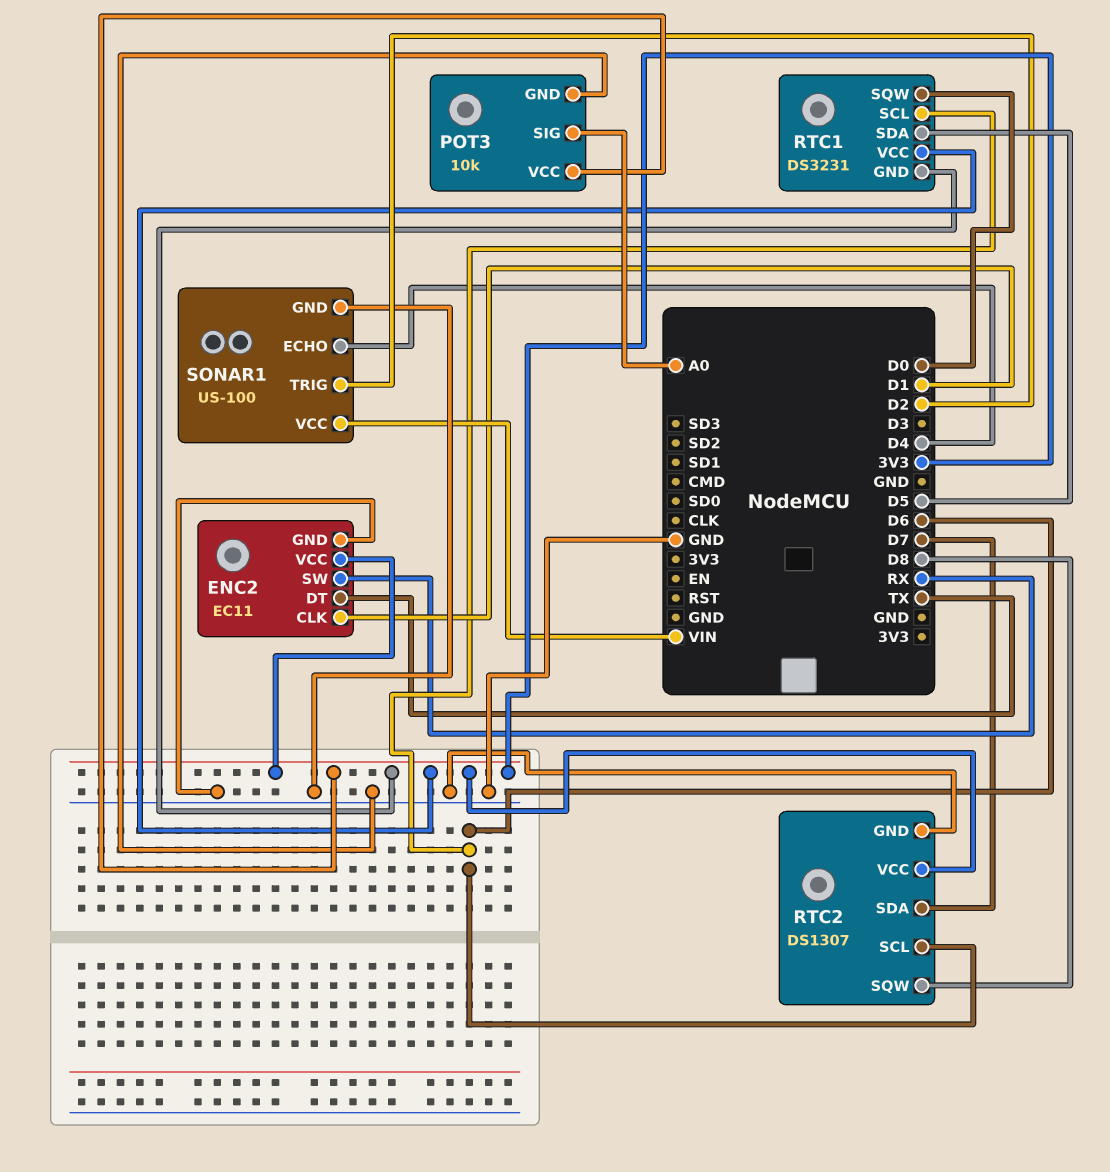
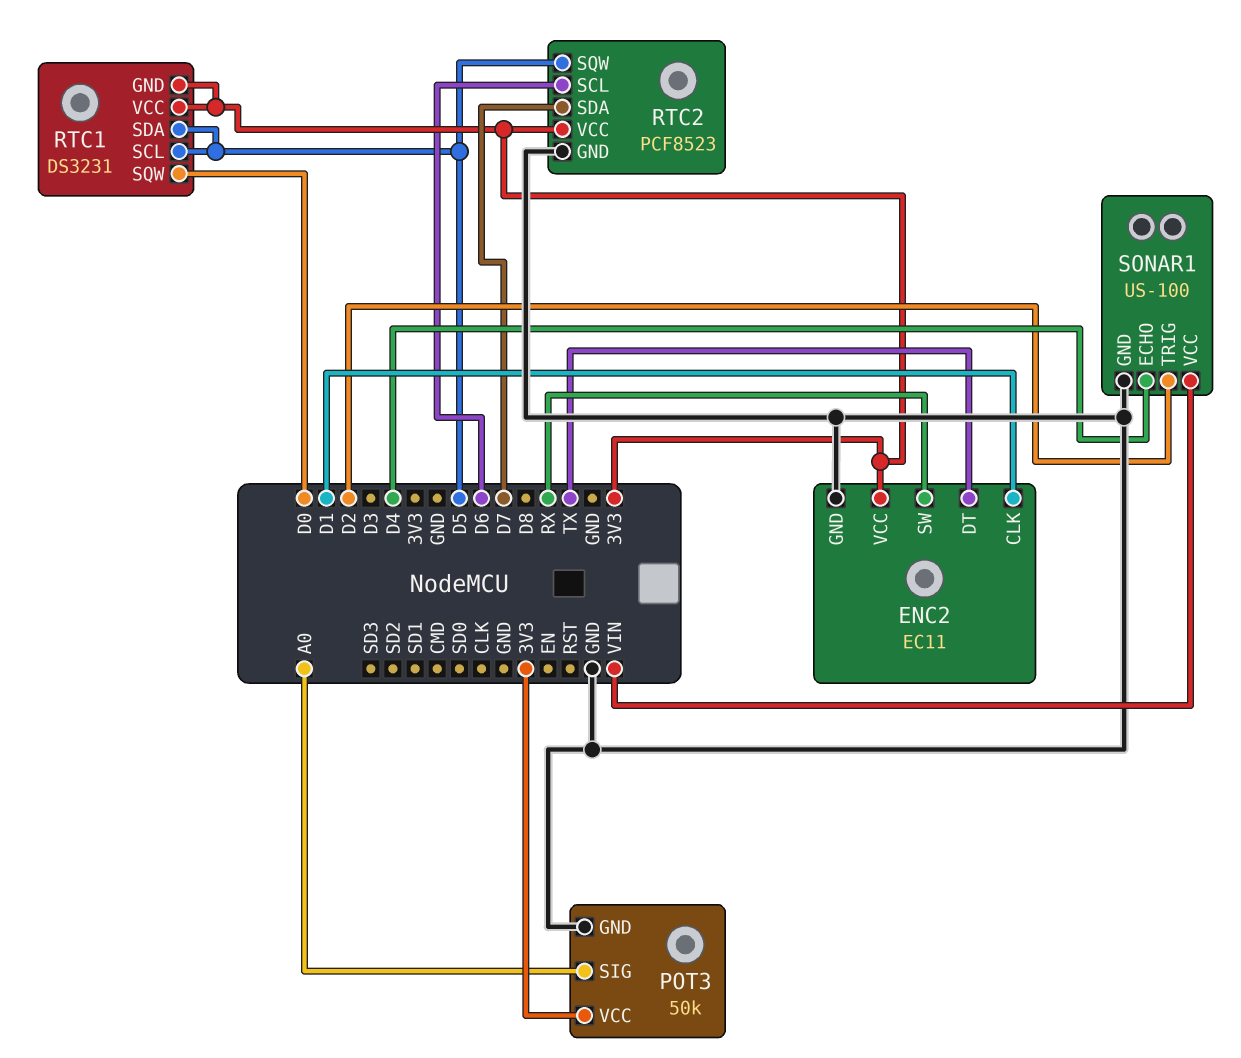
POT3: 10k -> 50k
RTC1 pin SCL: D6 -> D5
RTC2: DS1307 -> PCF8523
RTC2 pin SQW: D8 -> D5

